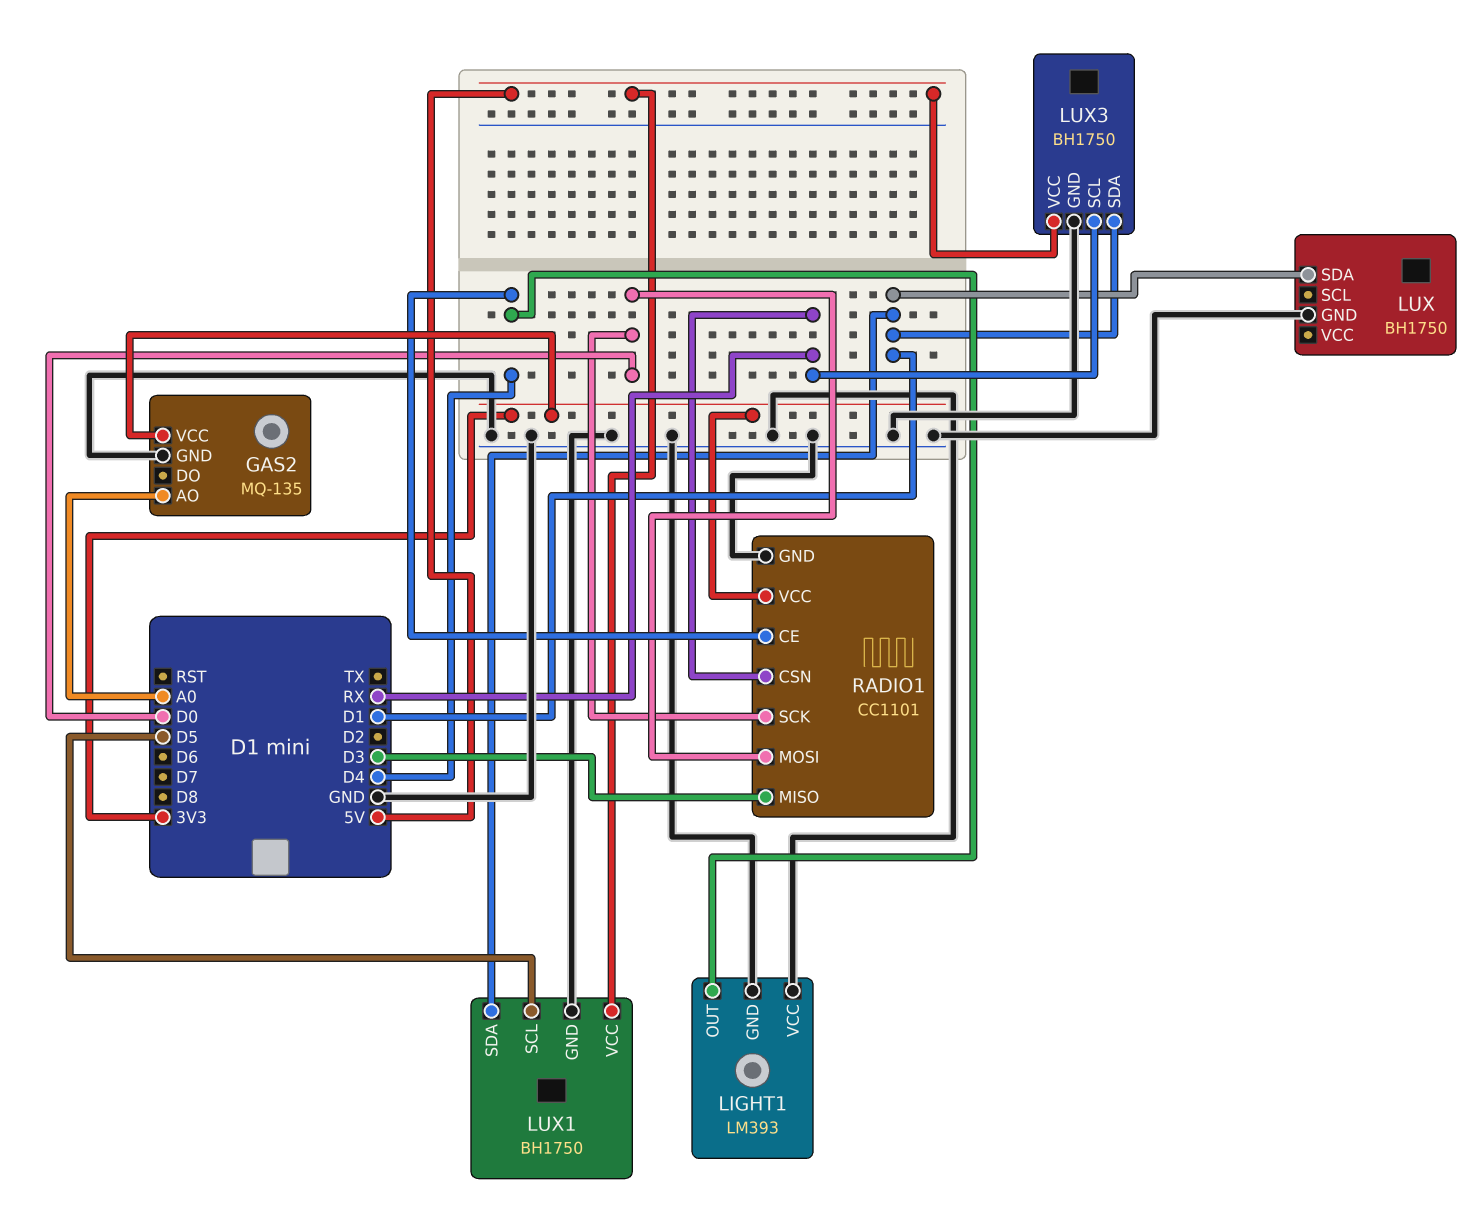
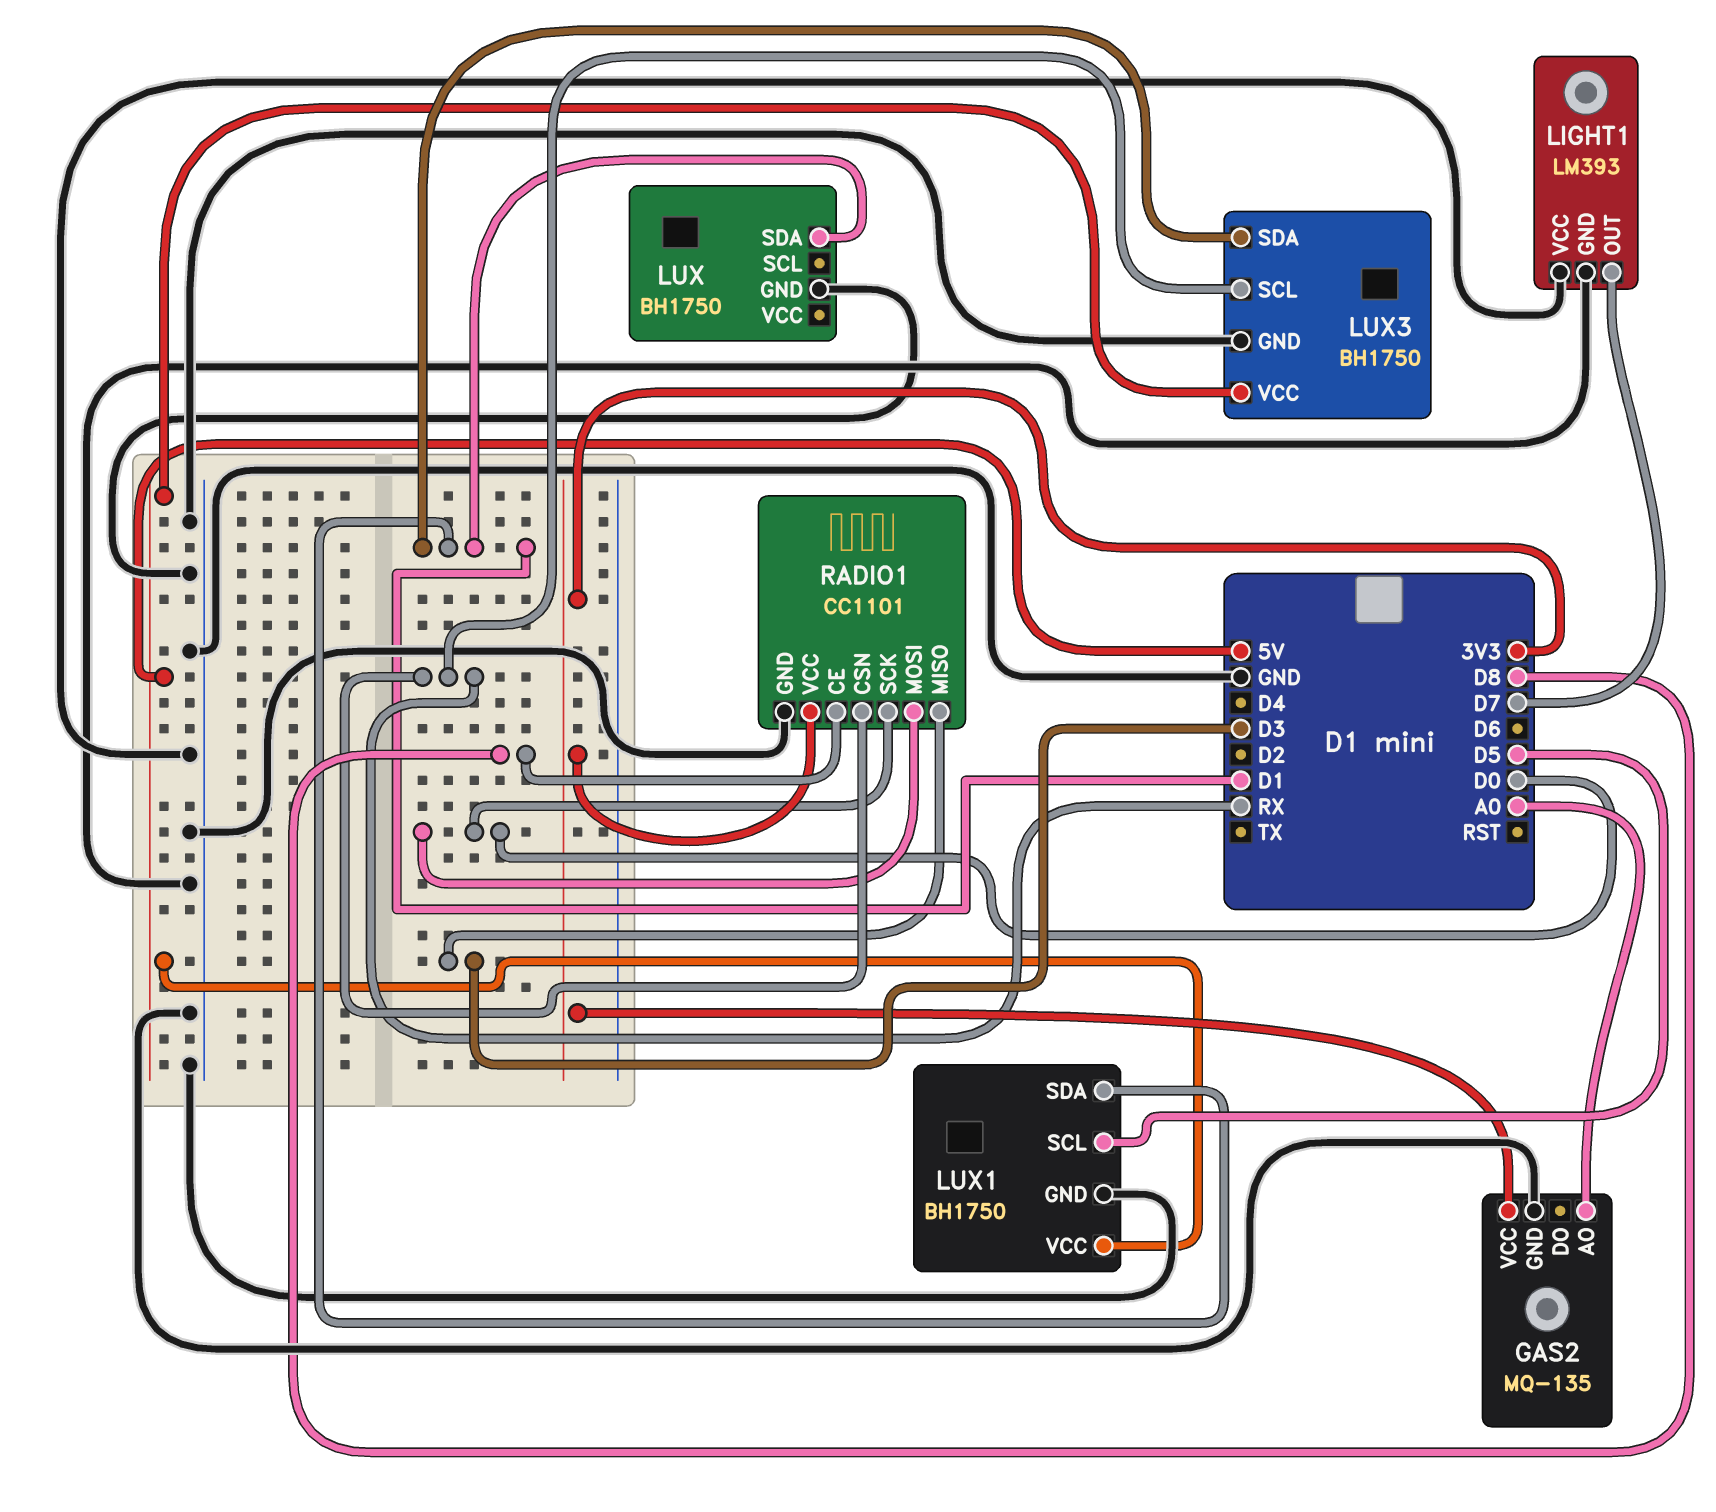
LIGHT1 pin OUT: D4 -> D7
RADIO1 pin CE: D4 -> D8

